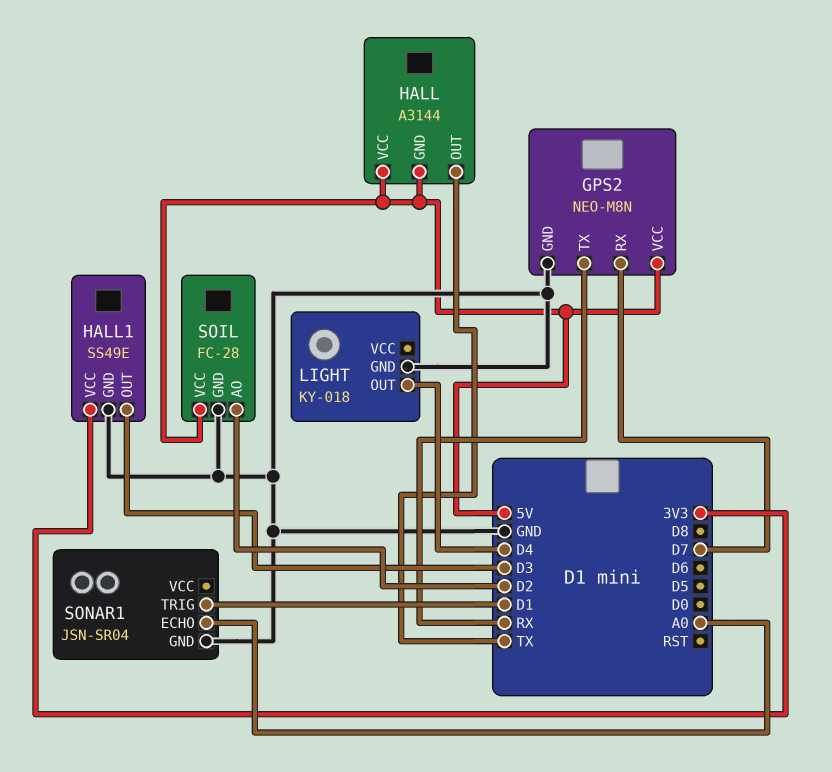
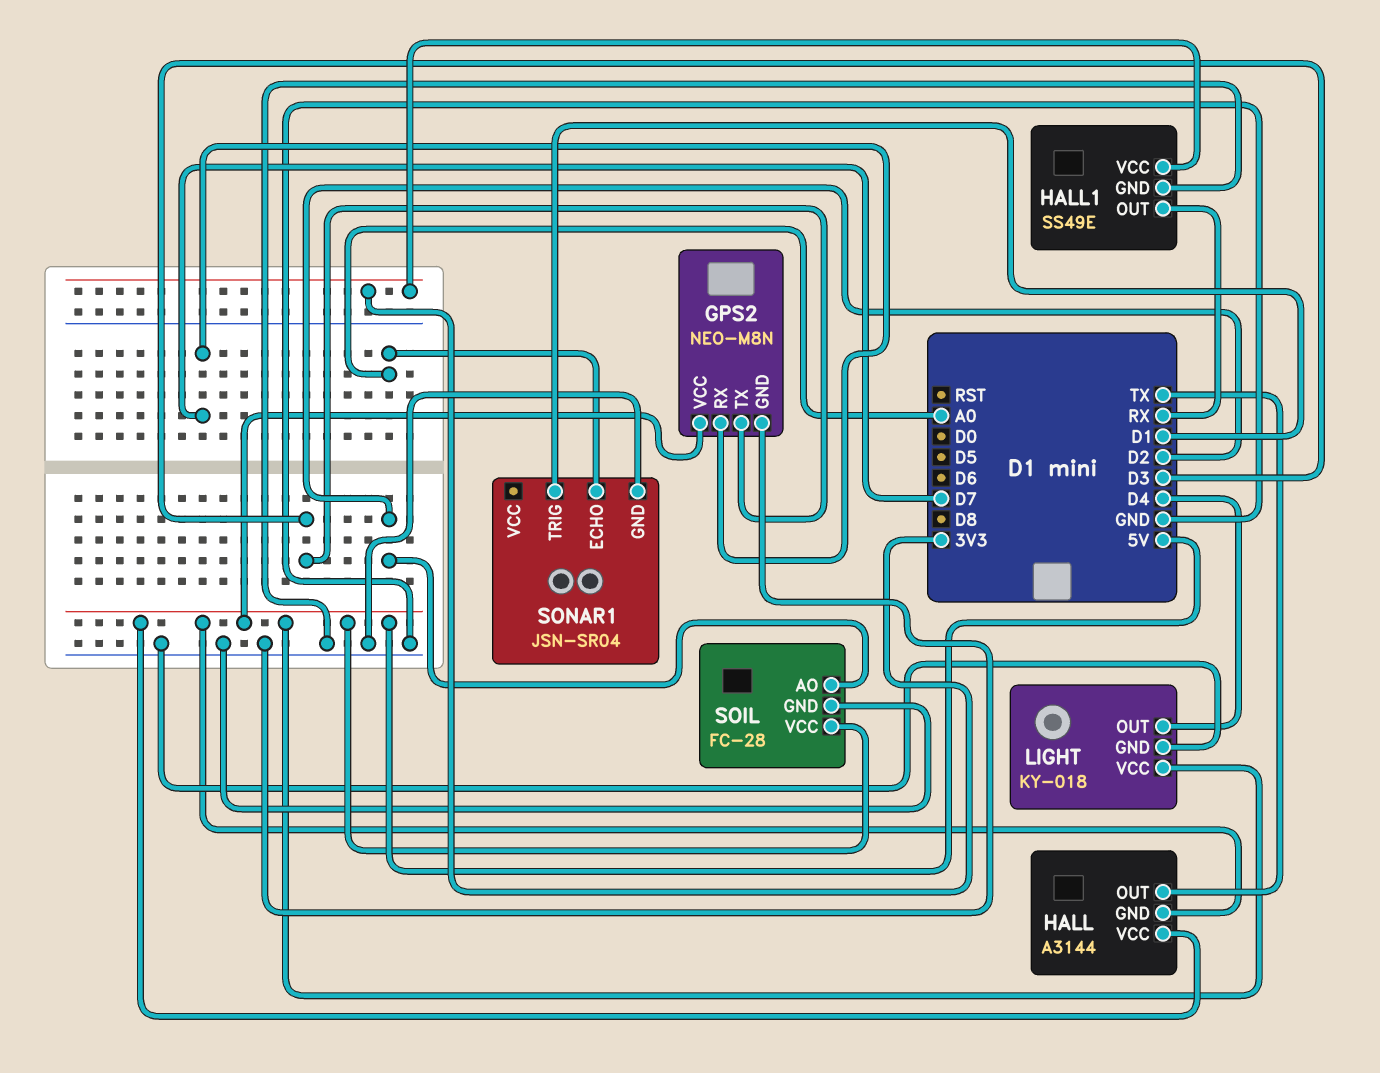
GPS2 pin TX: RX -> D3
HALL1 pin OUT: D3 -> RX
LIGHT pin VCC: none -> 5V

